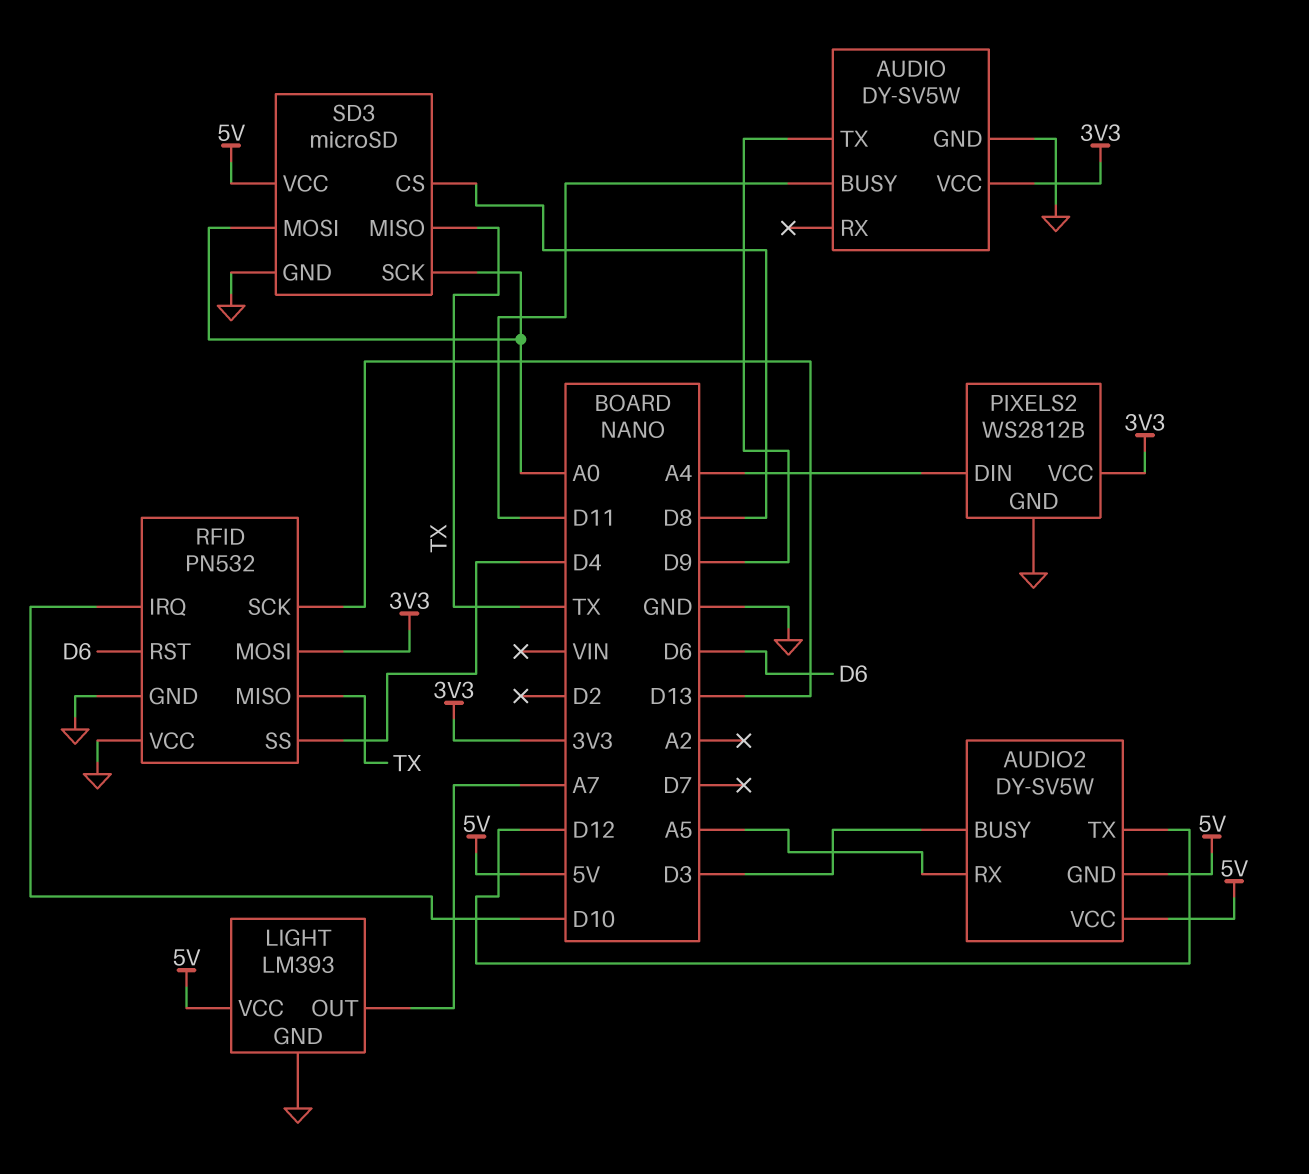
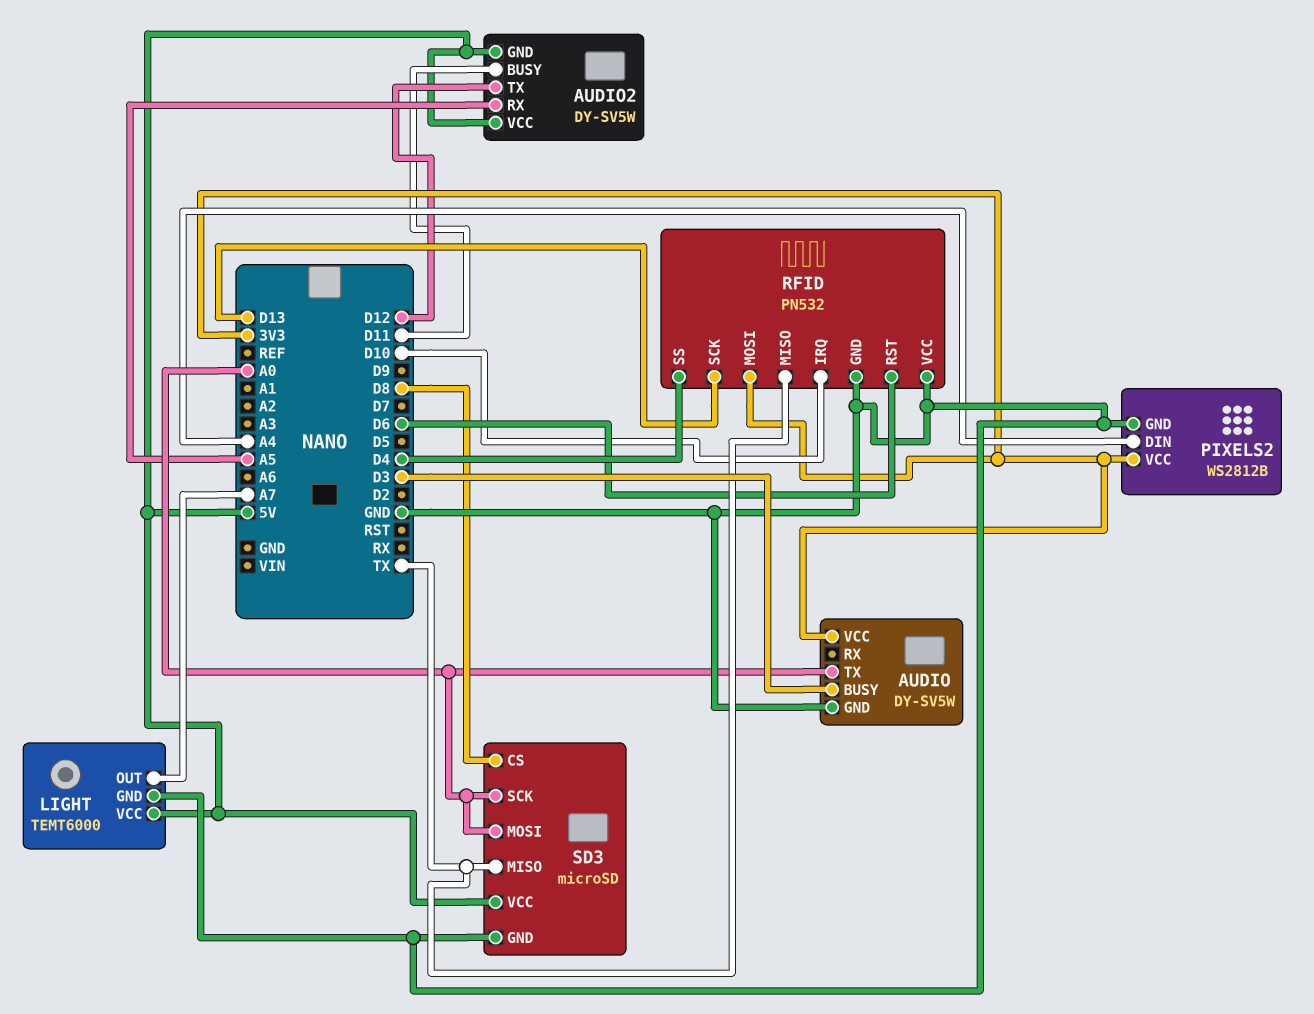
AUDIO pin BUSY: D11 -> D3
AUDIO pin TX: D9 -> A0
AUDIO2 pin BUSY: D3 -> D11
LIGHT: LM393 -> TEMT6000

